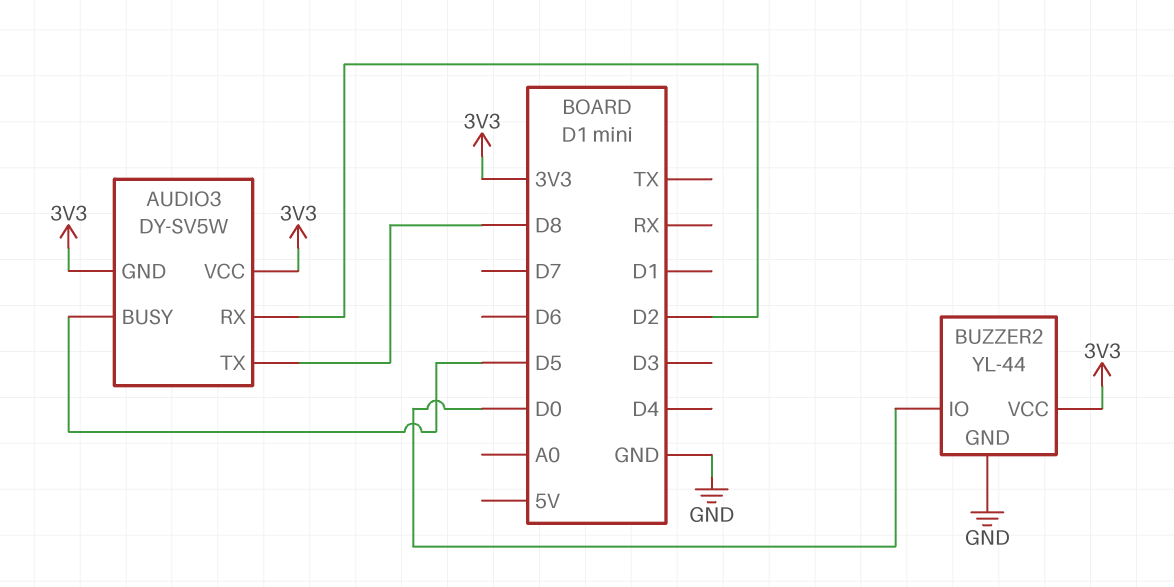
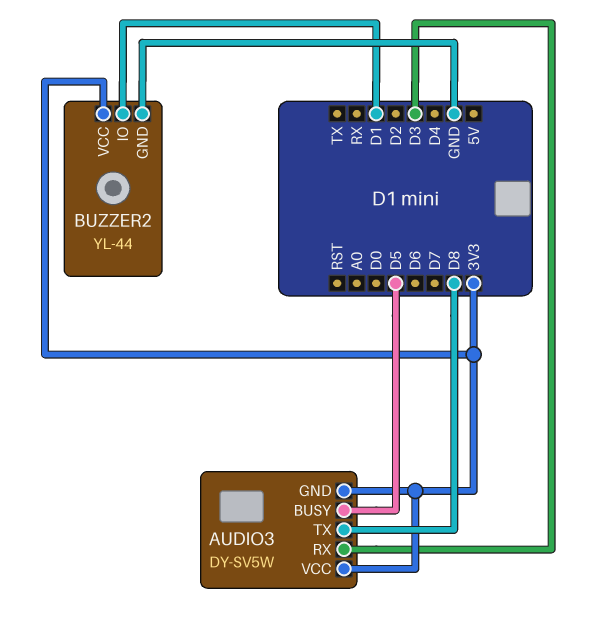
AUDIO3 pin RX: D2 -> D3
BUZZER2 pin IO: D0 -> D1

